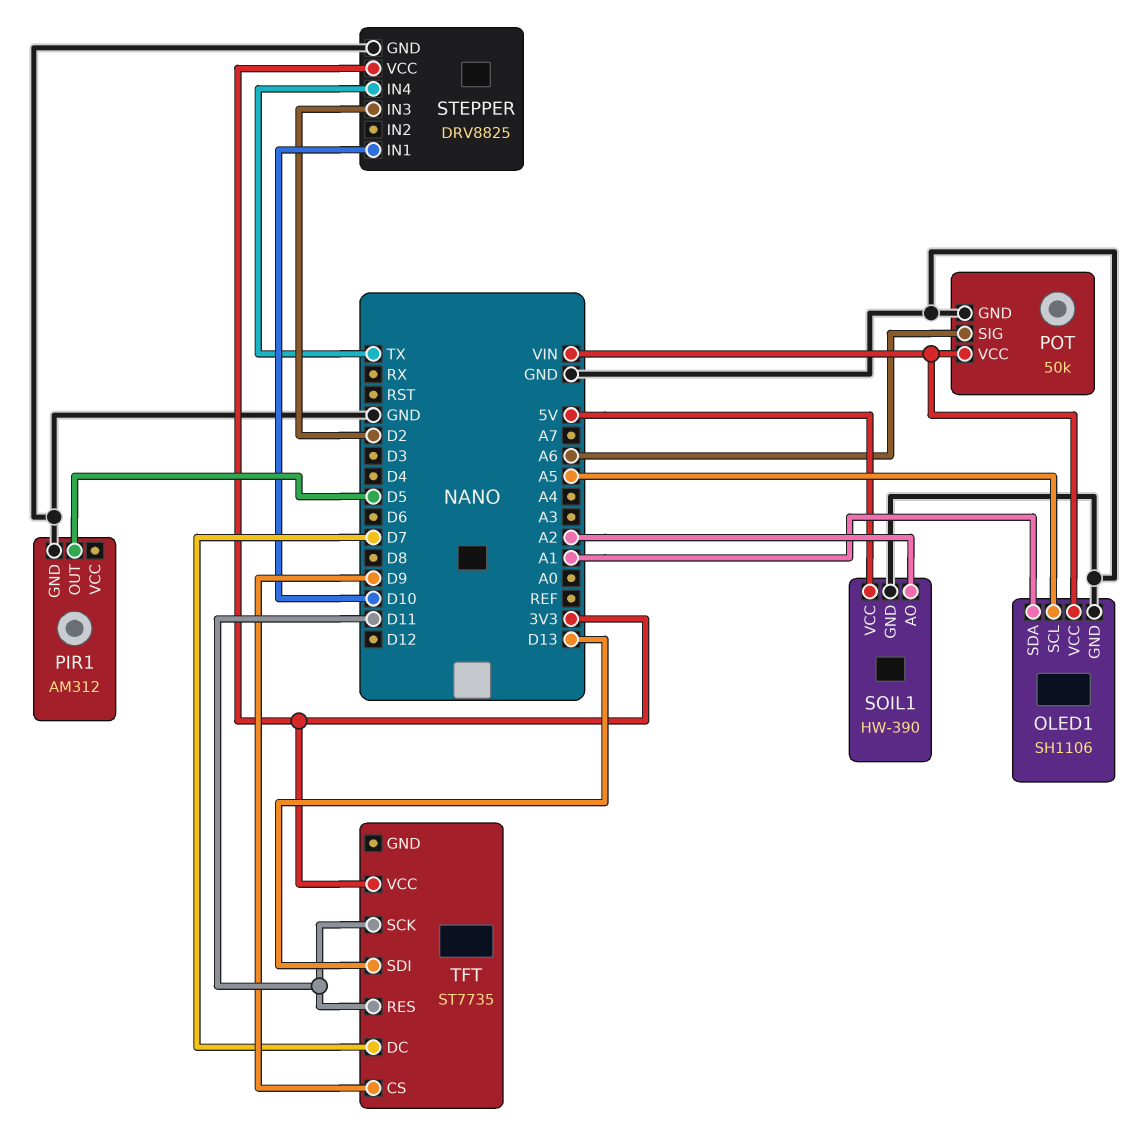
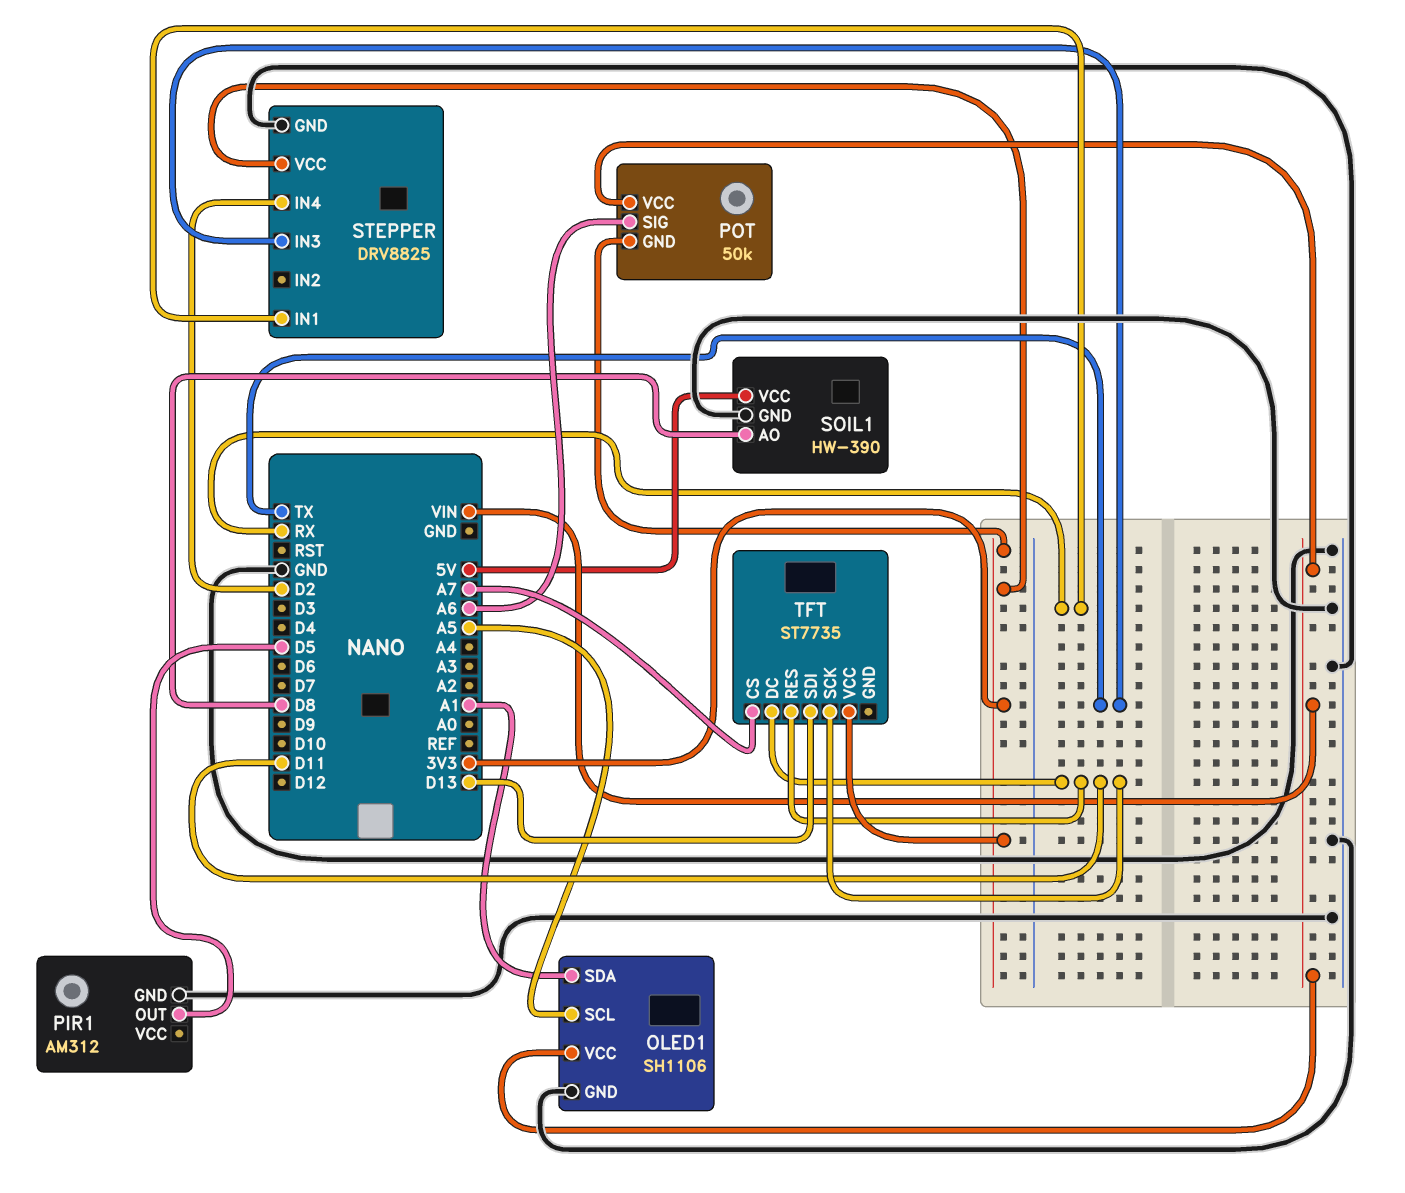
POT pin GND: GND -> 3V3
SOIL1 pin AO: A2 -> D8
STEPPER pin IN1: D10 -> RX
STEPPER pin IN3: D2 -> TX
STEPPER pin IN4: TX -> D2
TFT pin CS: D9 -> A7
TFT pin DC: D7 -> D11

